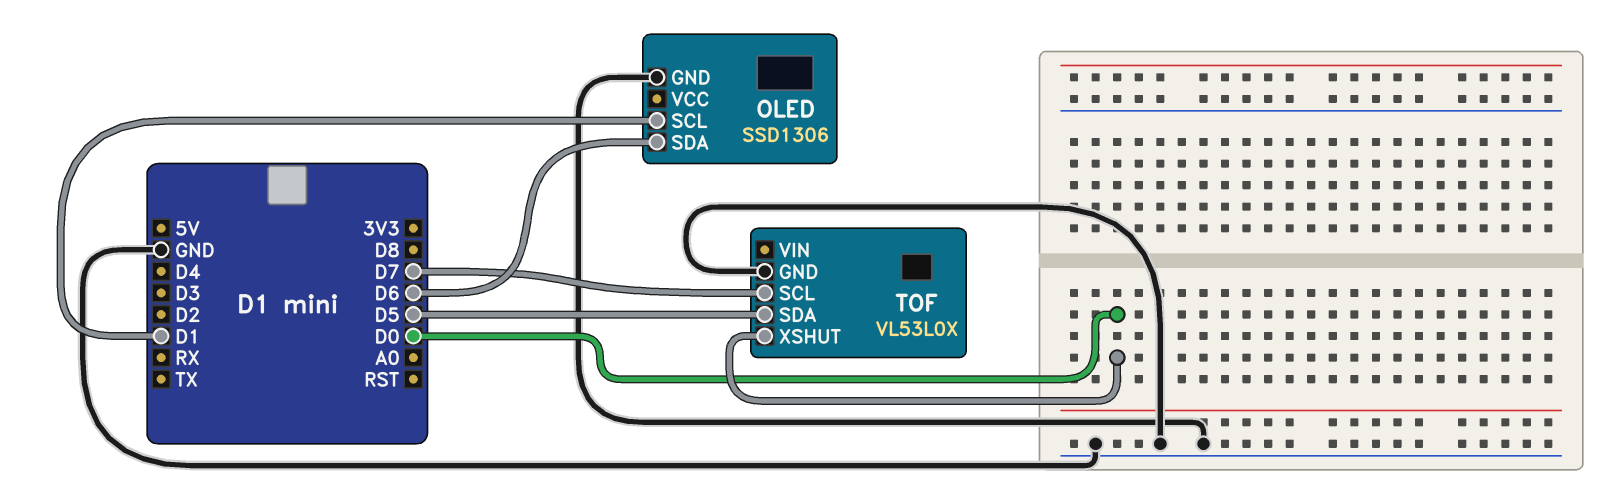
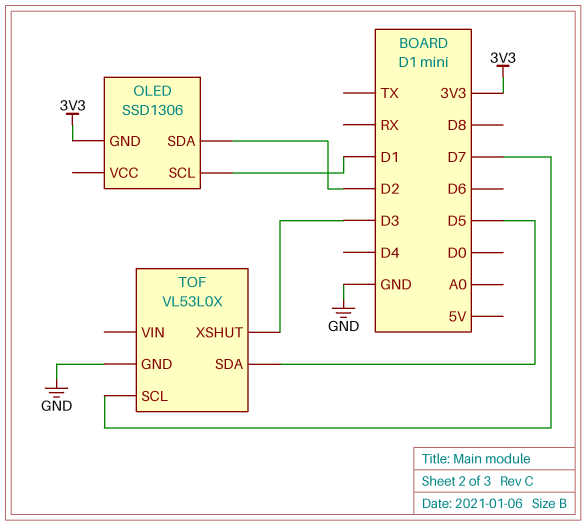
OLED pin GND: GND -> 3V3
OLED pin SDA: D6 -> D2
TOF pin XSHUT: D0 -> D3

